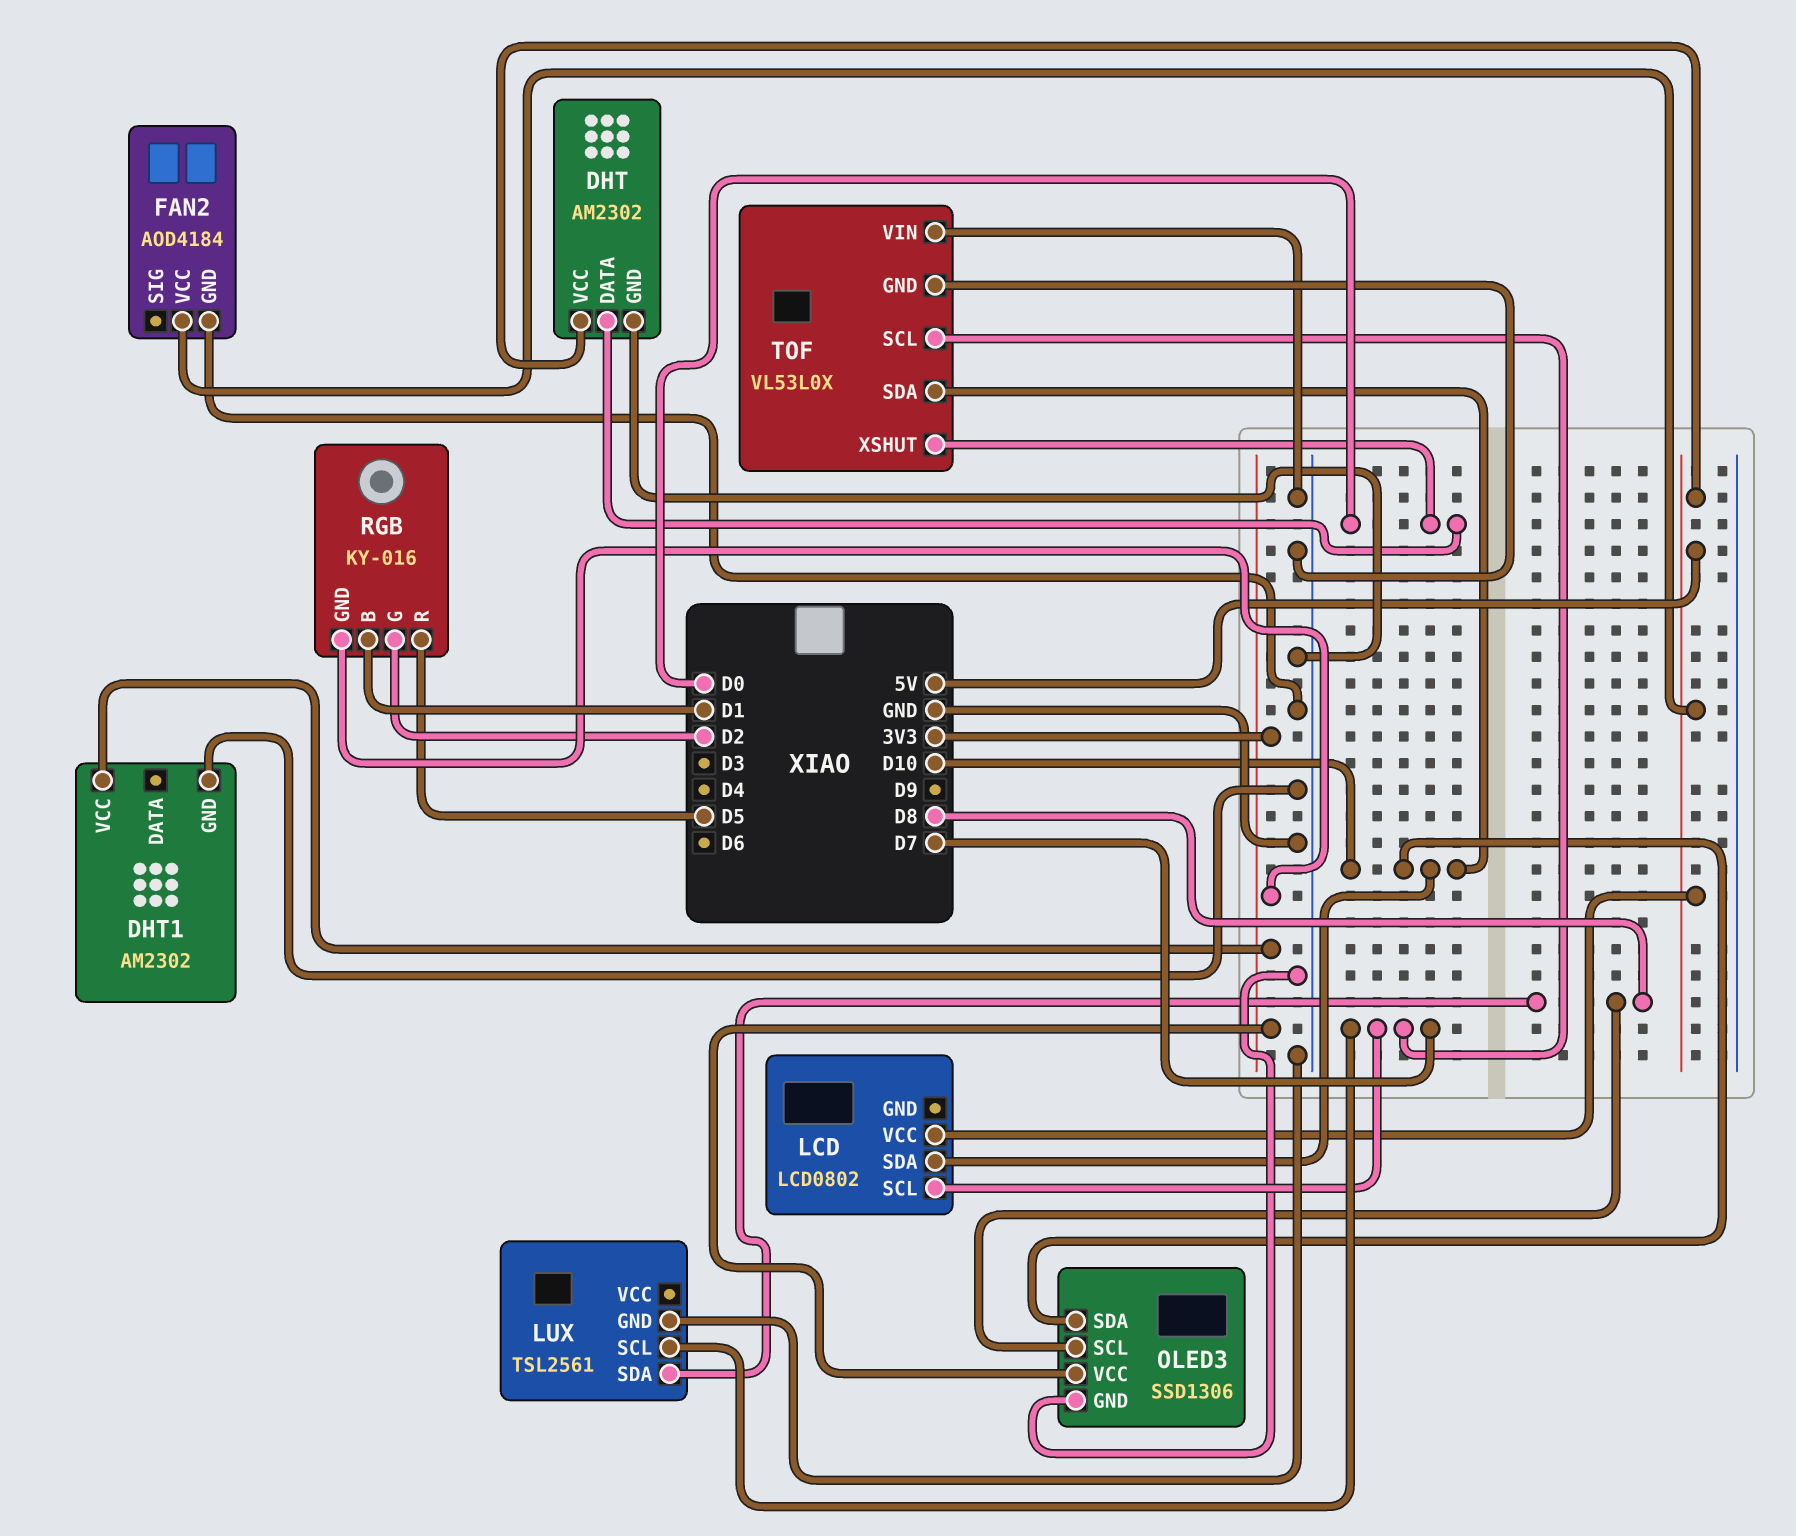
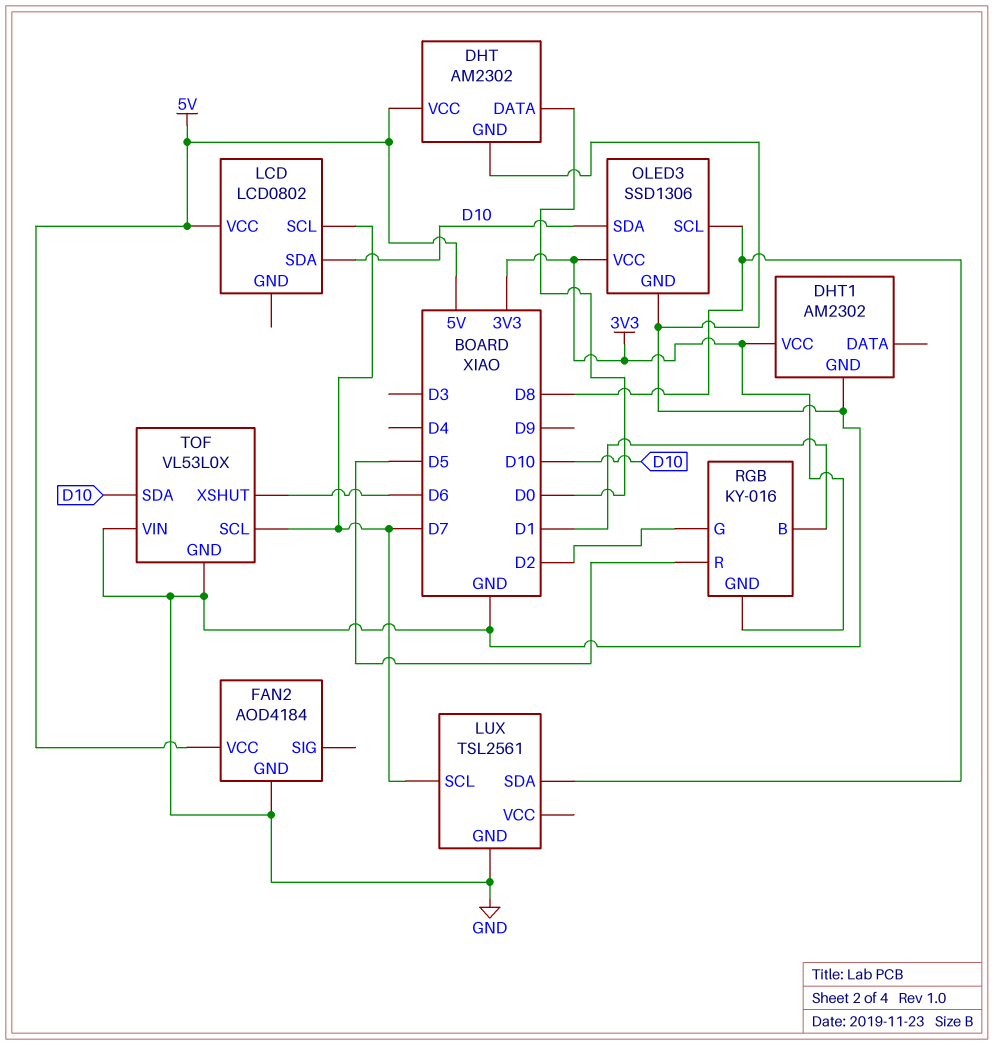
TOF pin XSHUT: D0 -> D6

